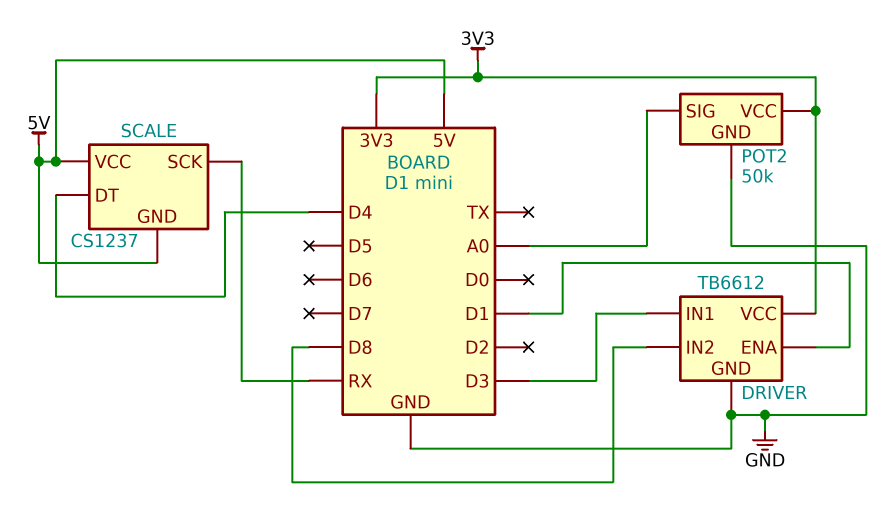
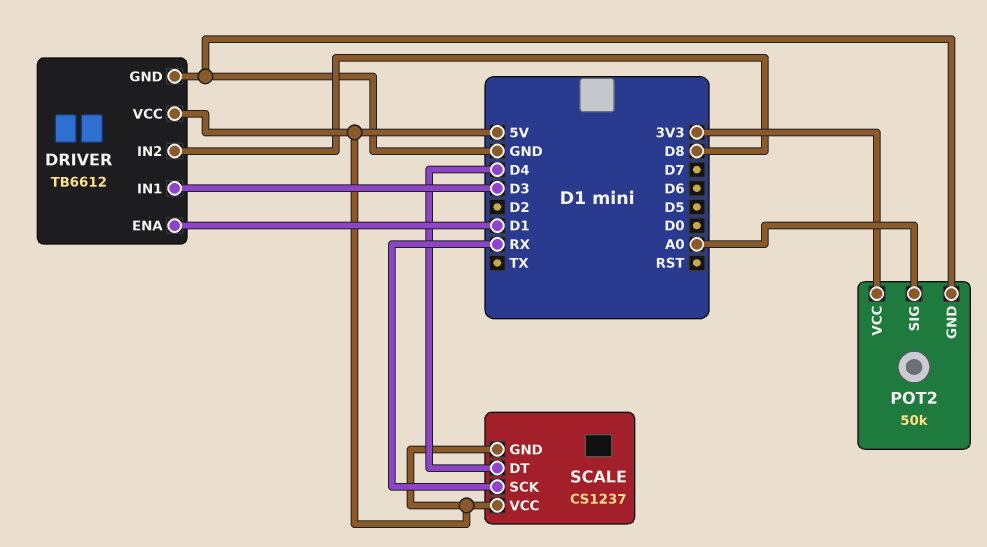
DRIVER pin VCC: 3V3 -> 5V

